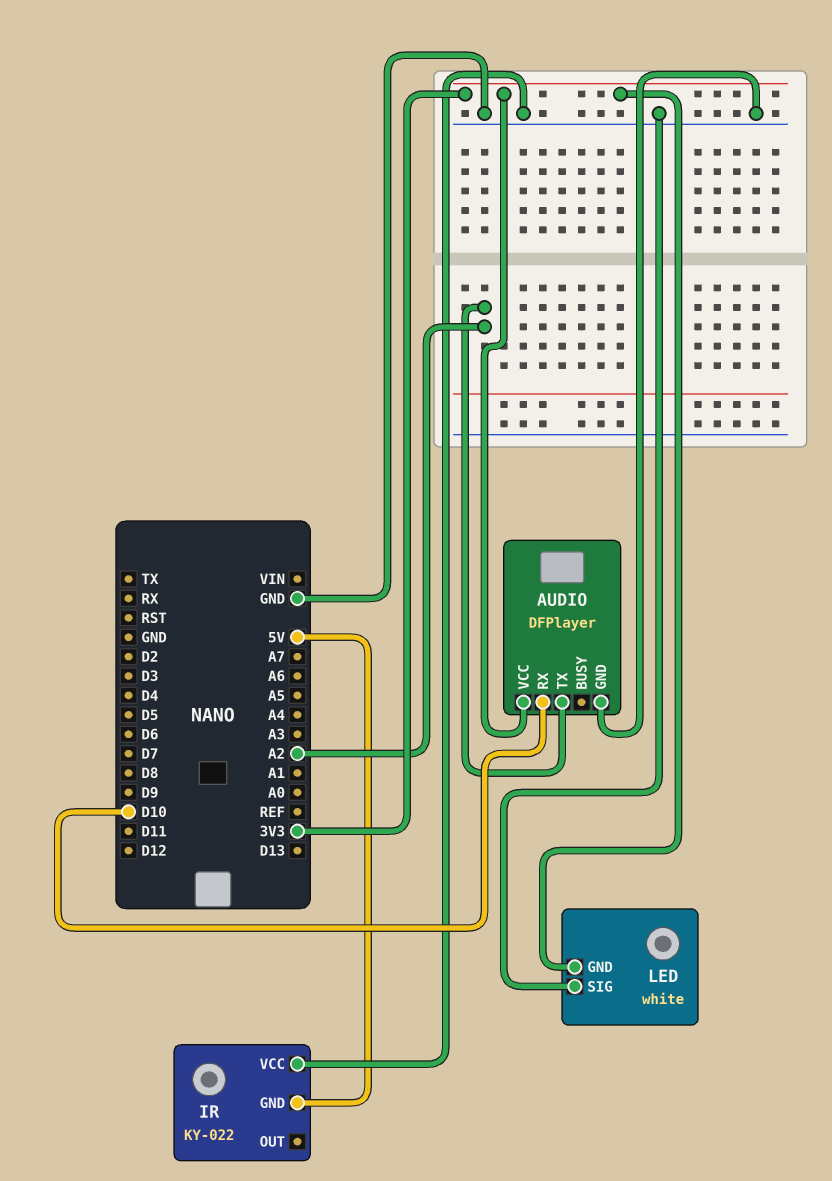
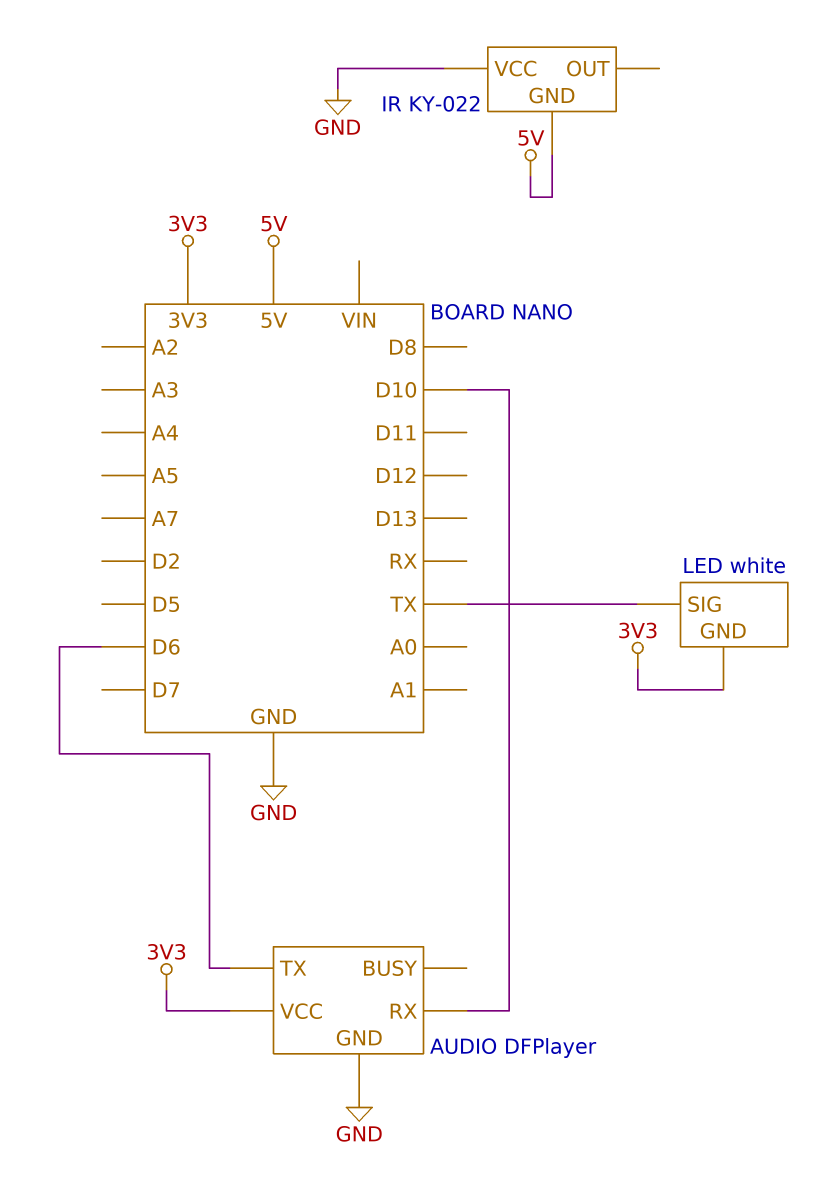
AUDIO pin TX: A2 -> D6
LED pin SIG: GND -> TX

